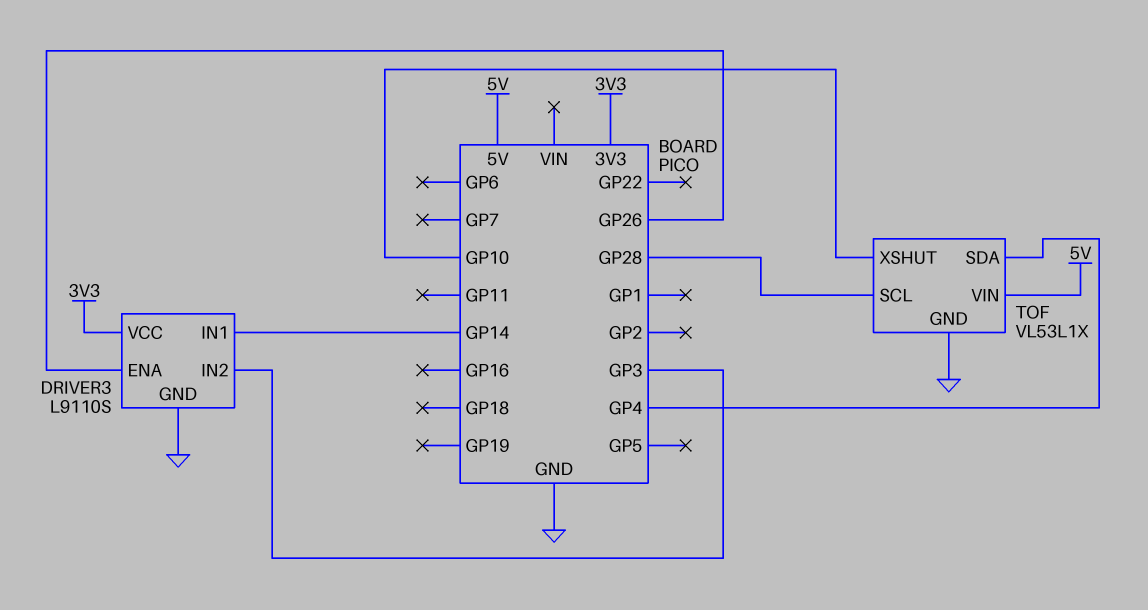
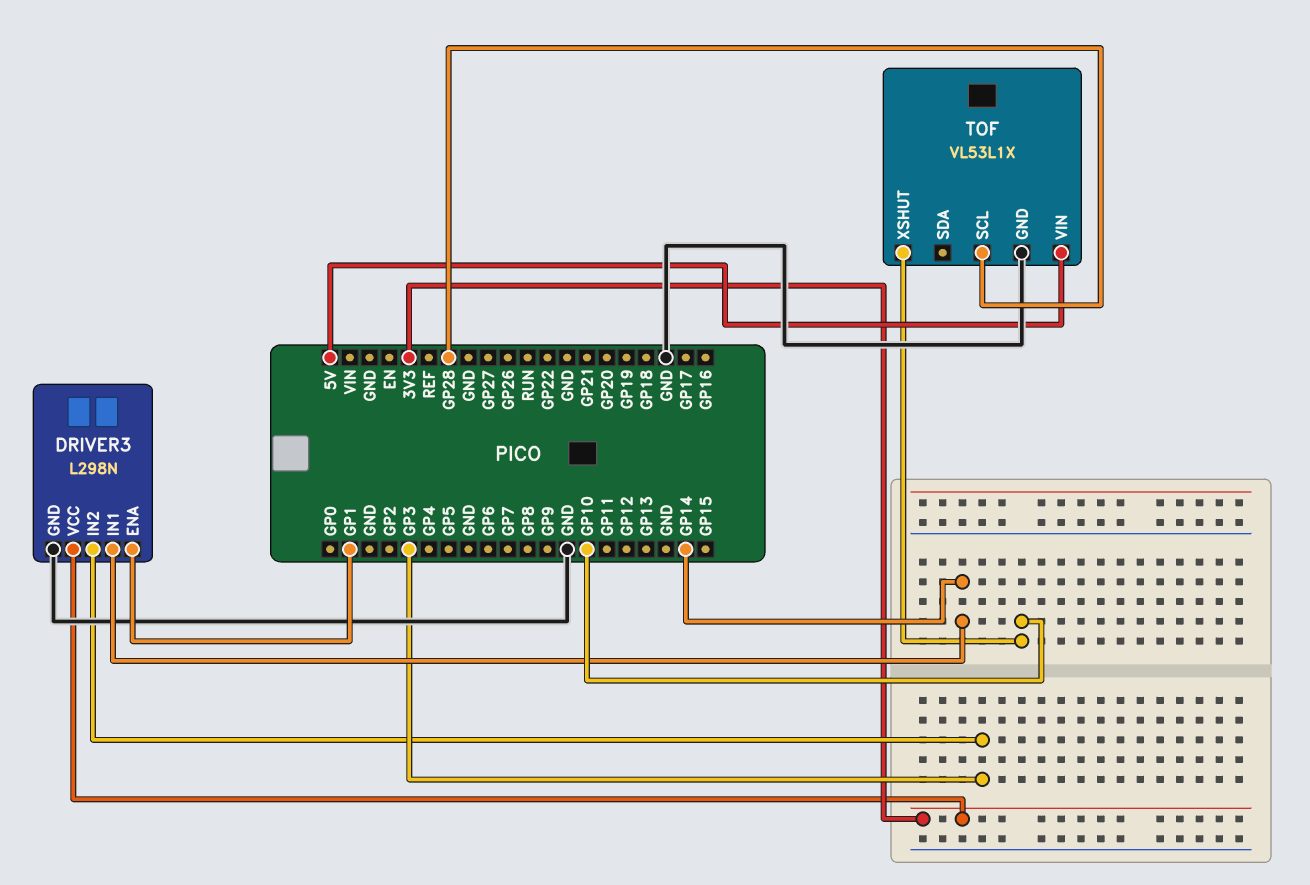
DRIVER3: L9110S -> L298N
DRIVER3 pin ENA: GP26 -> GP1
TOF pin SDA: GP4 -> none

